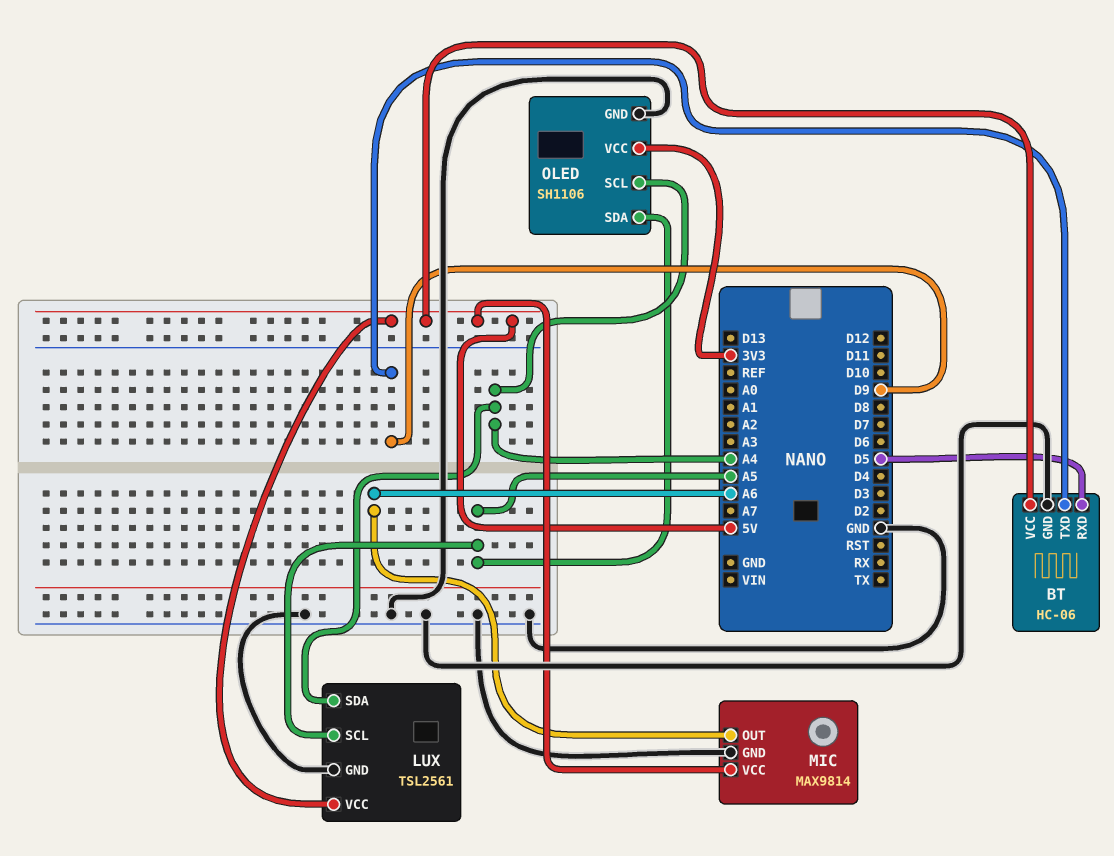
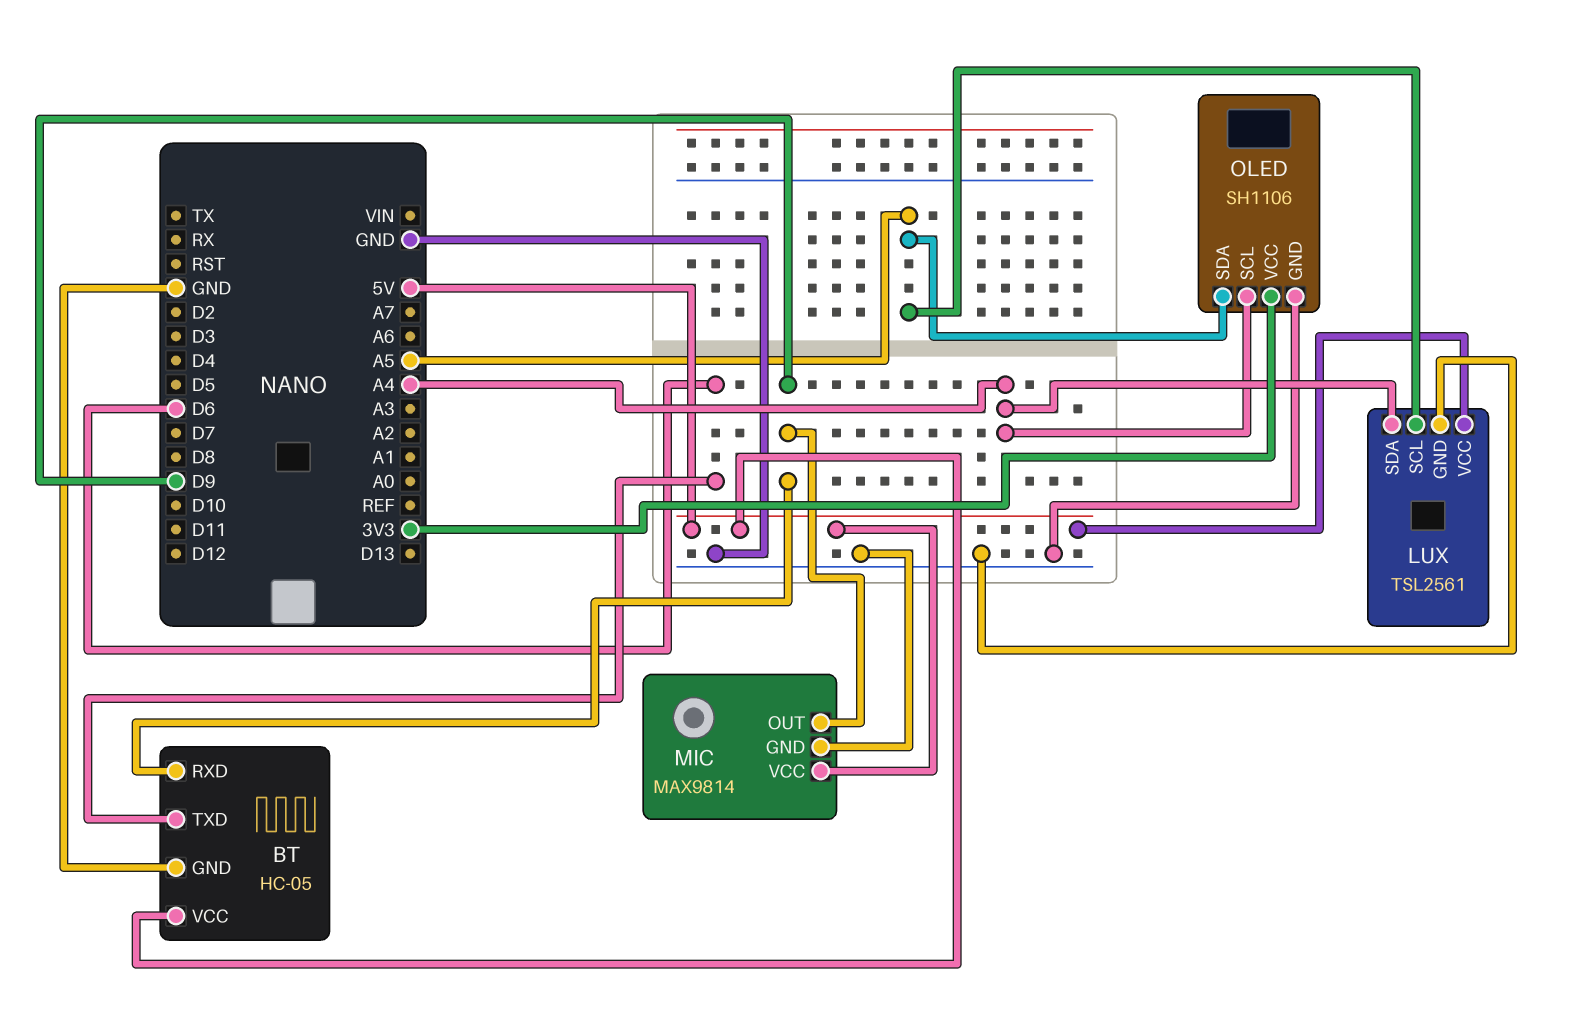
BT: HC-06 -> HC-05
BT pin RXD: D5 -> D9
BT pin TXD: D9 -> D6
MIC pin OUT: A6 -> D9

